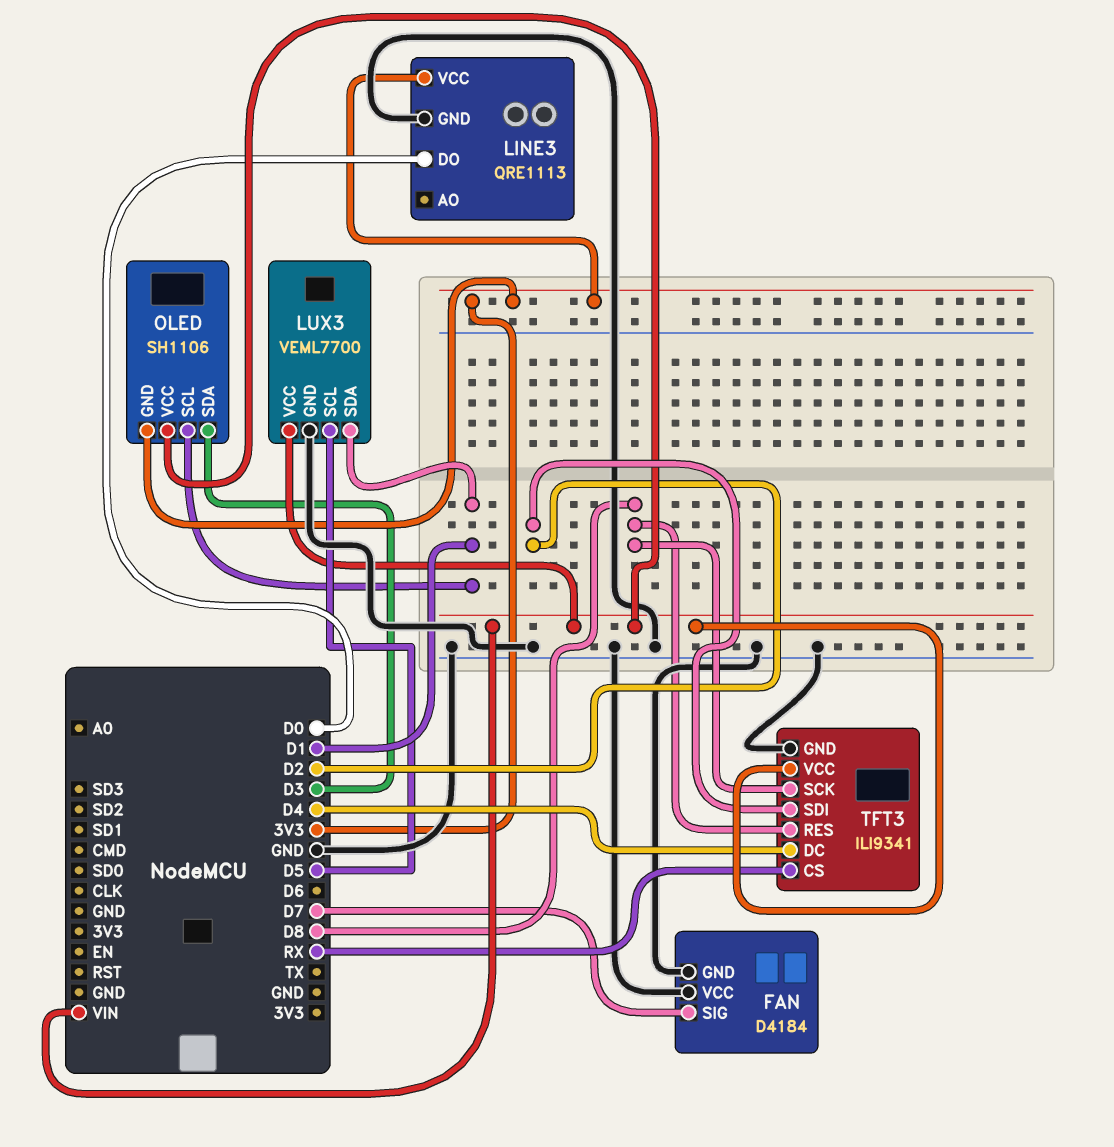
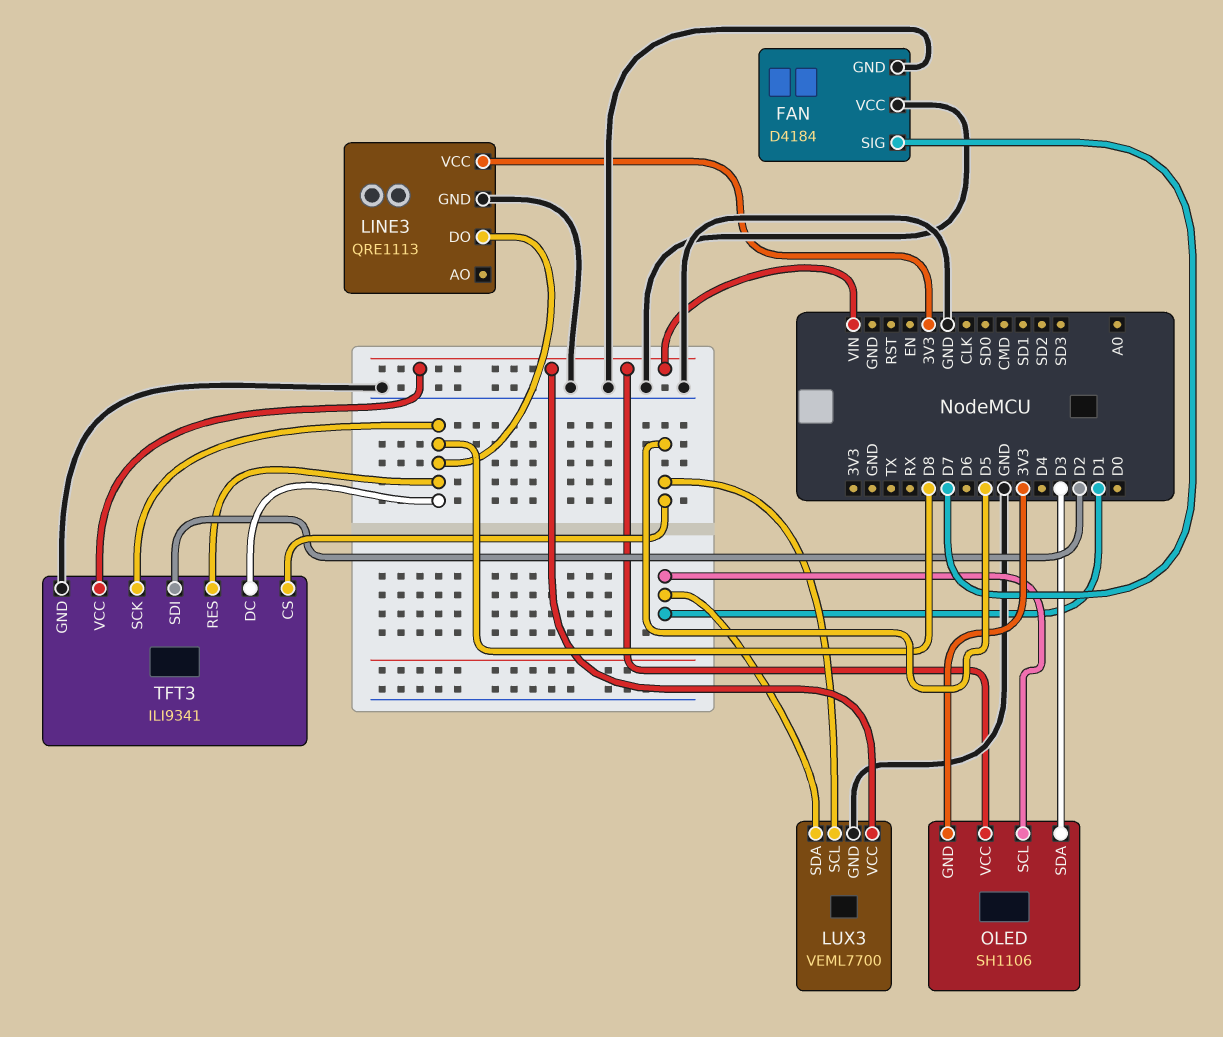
LINE3 pin DO: D0 -> D8
TFT3 pin CS: RX -> D5
TFT3 pin DC: D4 -> D8

